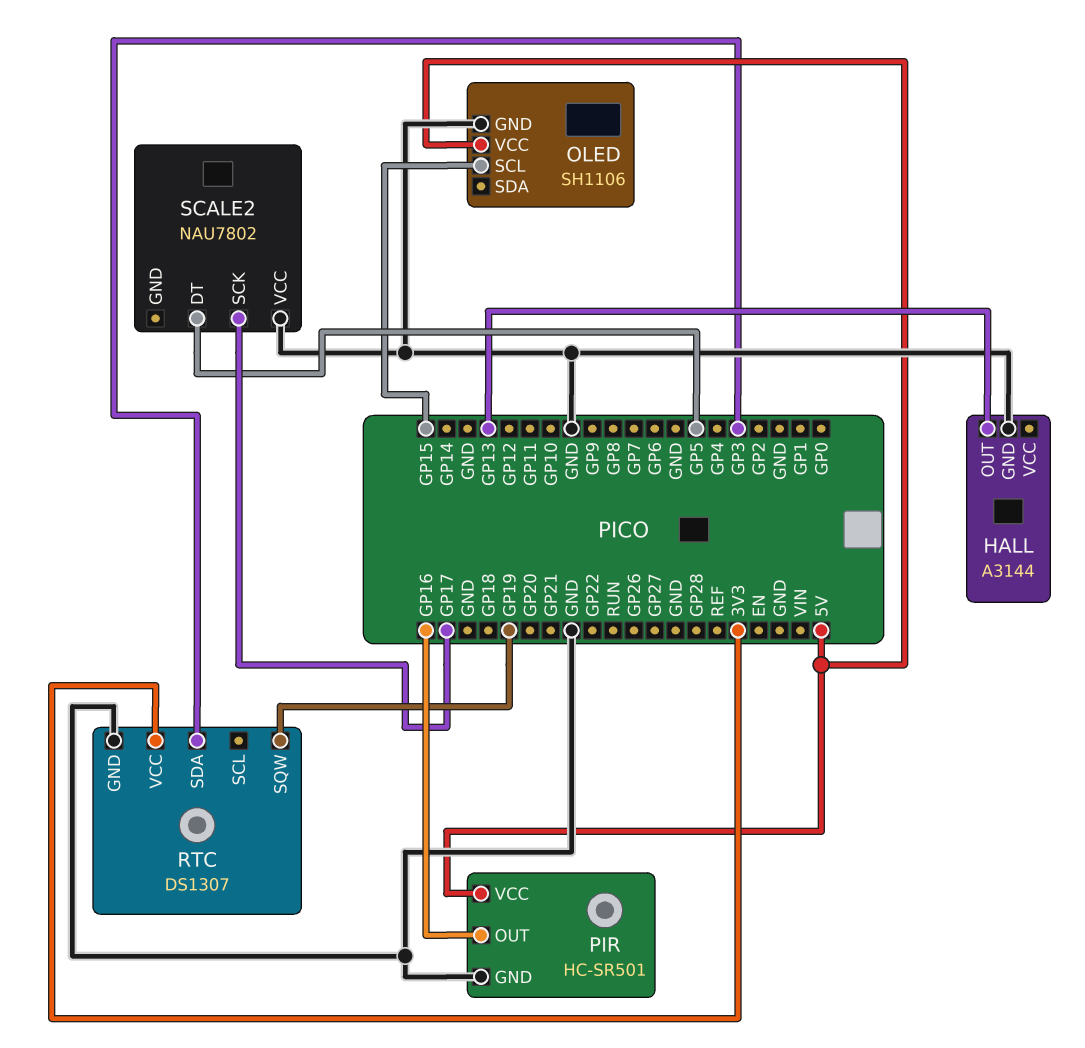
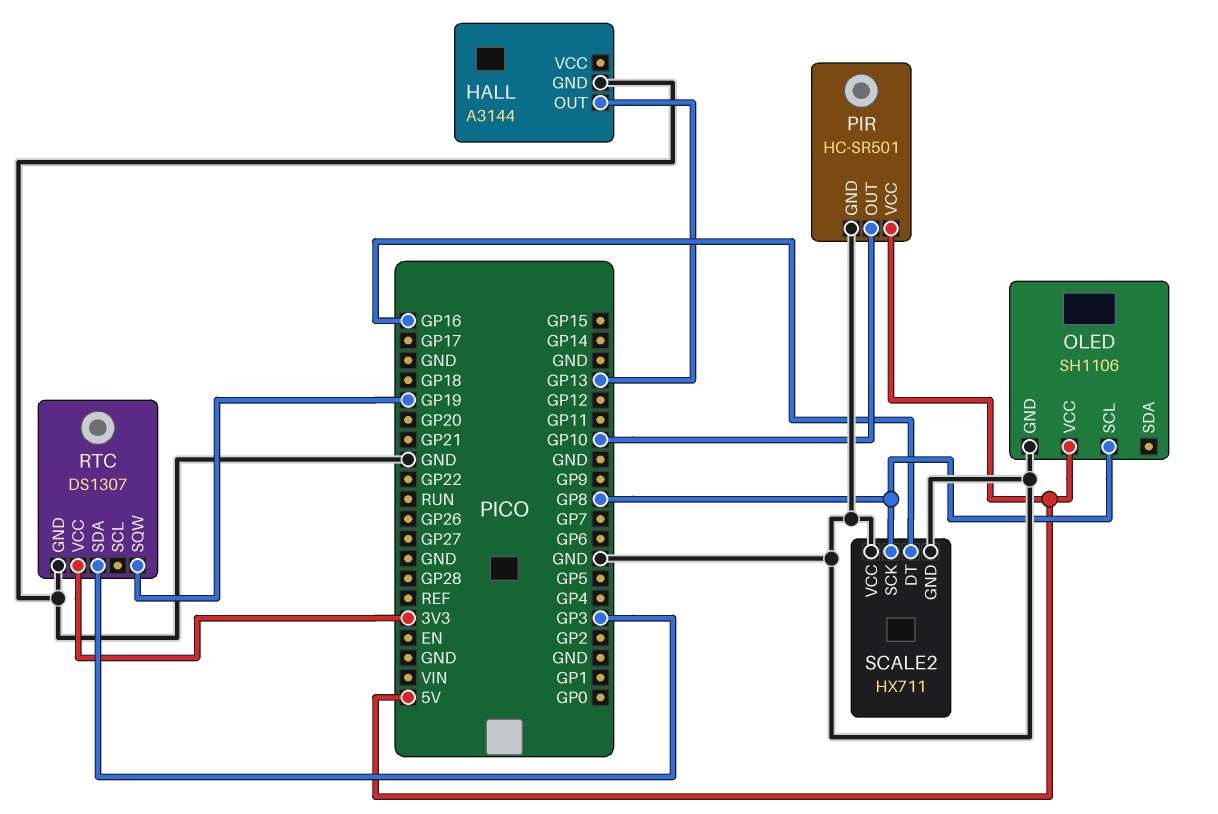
OLED pin SCL: GP15 -> GP8
PIR pin OUT: GP16 -> GP10
SCALE2: NAU7802 -> HX711
SCALE2 pin DT: GP5 -> GP16
SCALE2 pin GND: none -> GND
SCALE2 pin SCK: GP17 -> GP8

